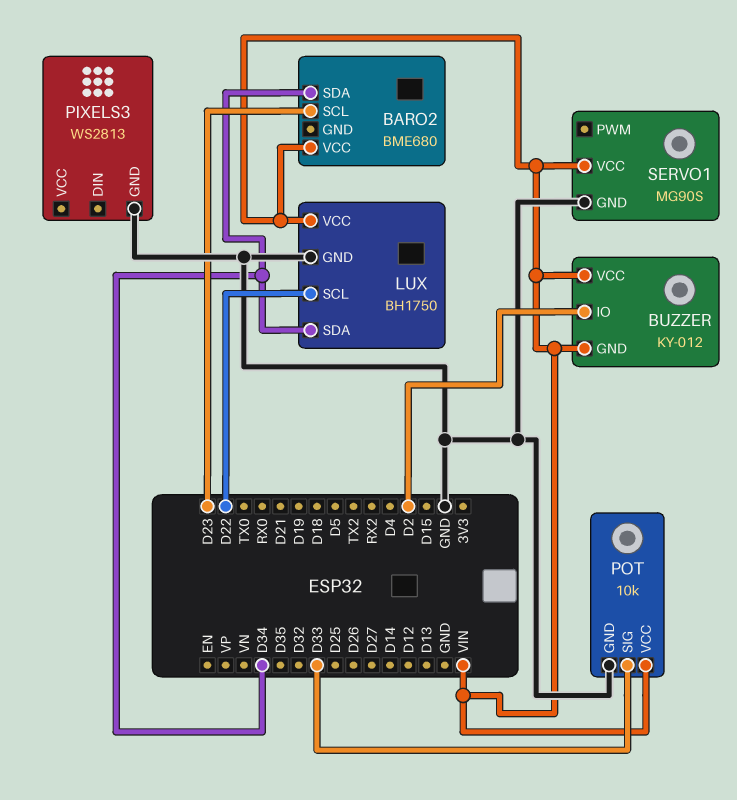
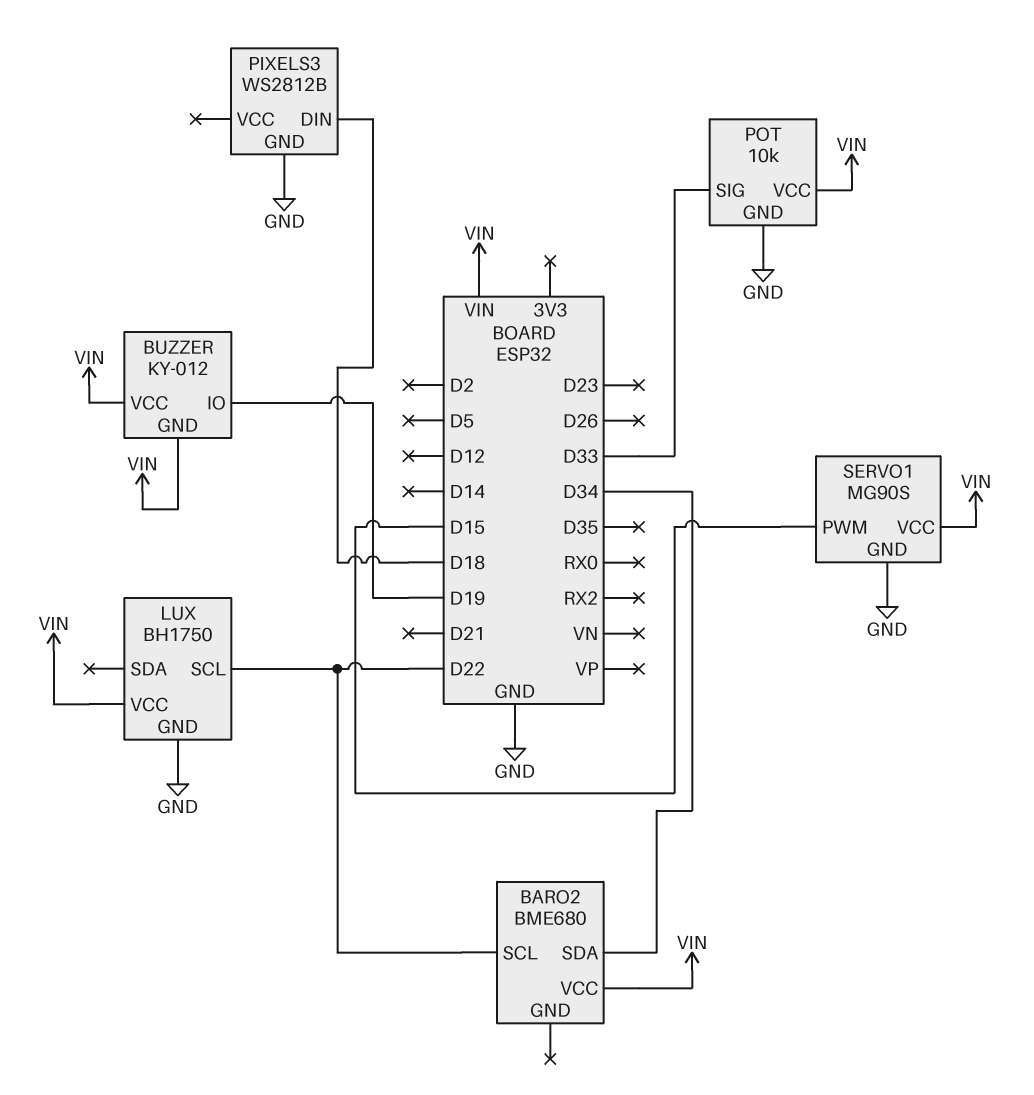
BARO2 pin SCL: D23 -> D22
BUZZER pin IO: D2 -> D19
LUX pin SDA: D34 -> none
PIXELS3: WS2813 -> WS2812B
PIXELS3 pin DIN: none -> D18
SERVO1 pin PWM: none -> D15

